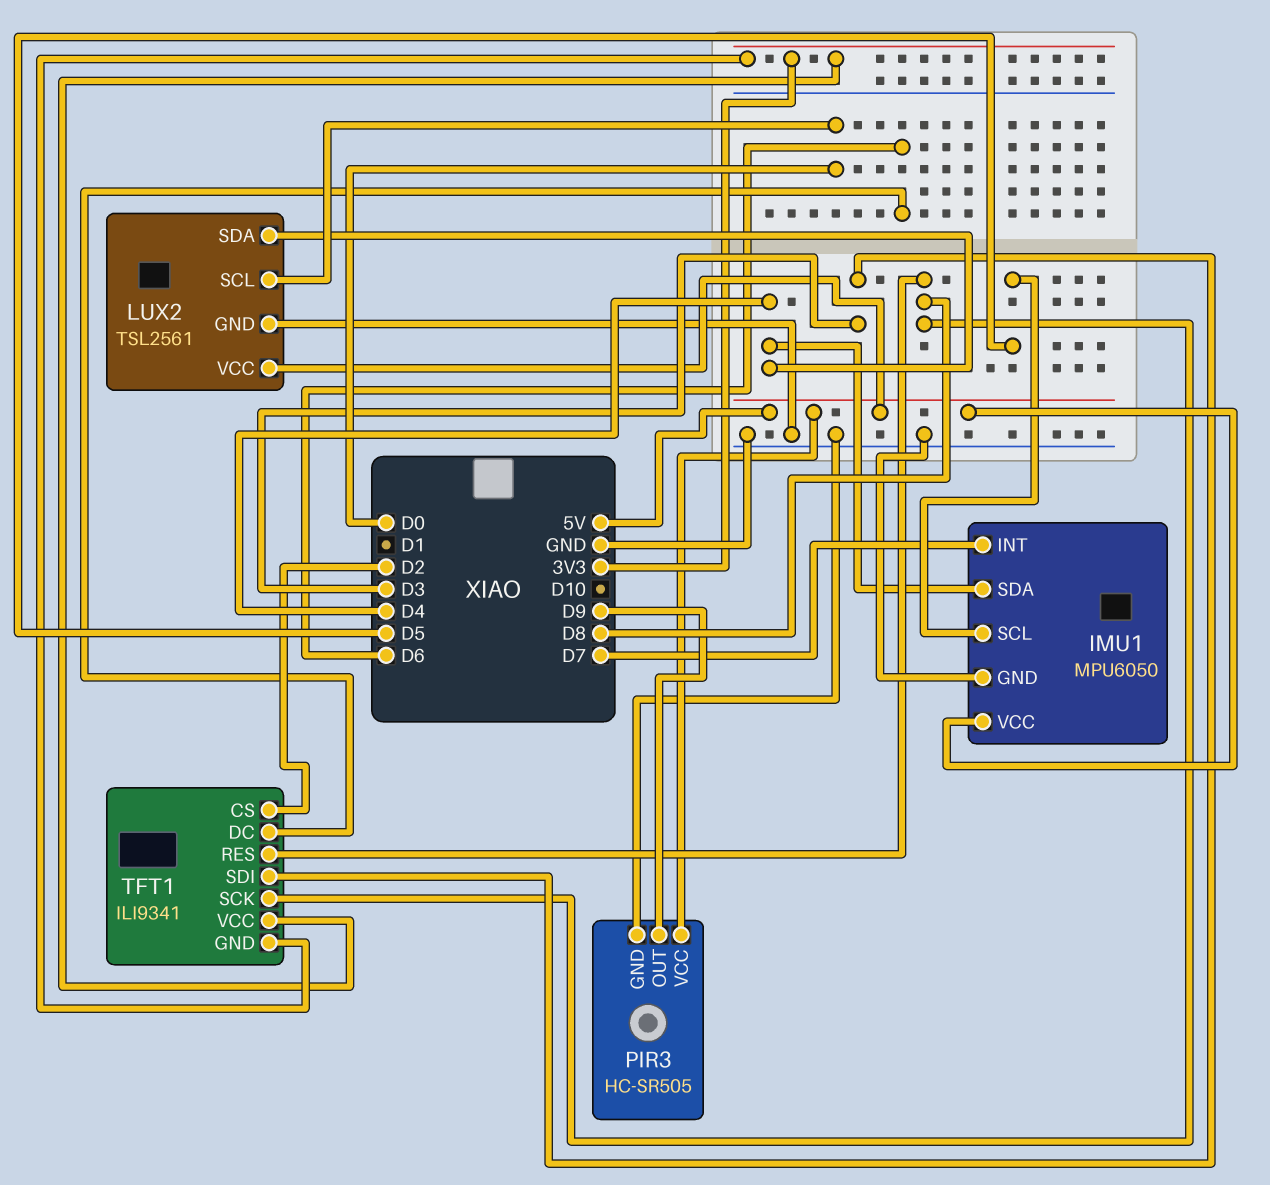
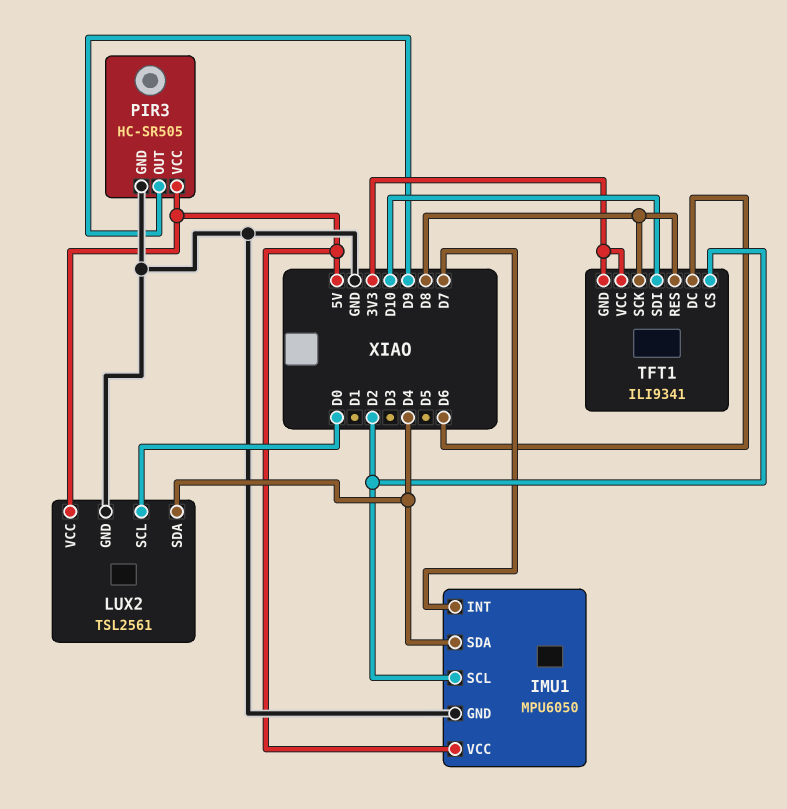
IMU1 pin SCL: D5 -> D2
TFT1 pin SDI: D3 -> D10

